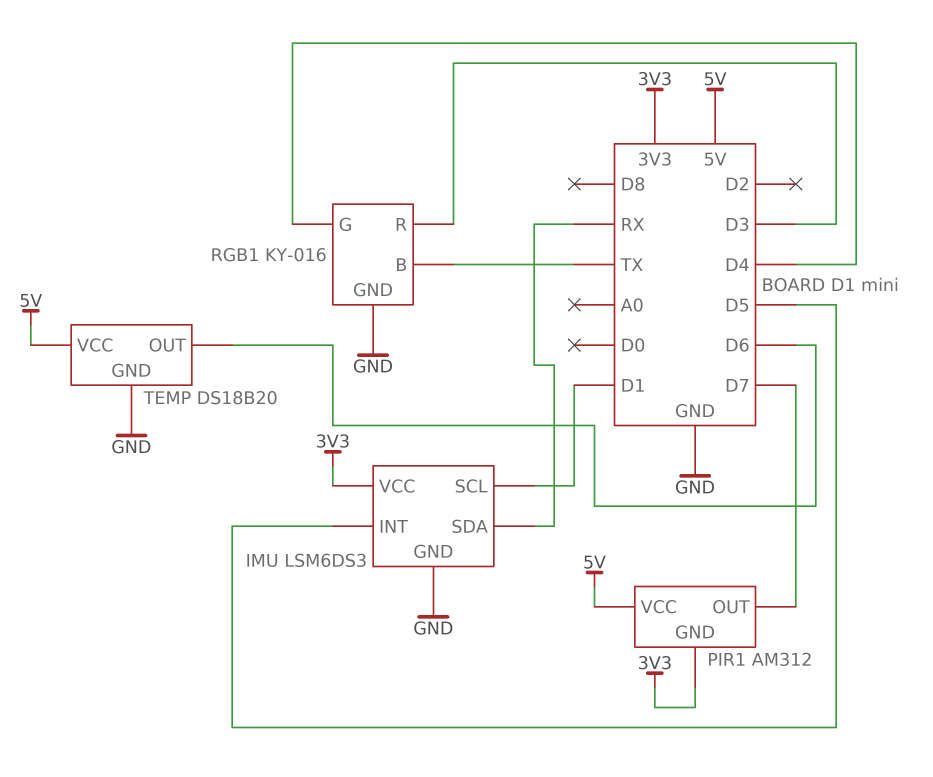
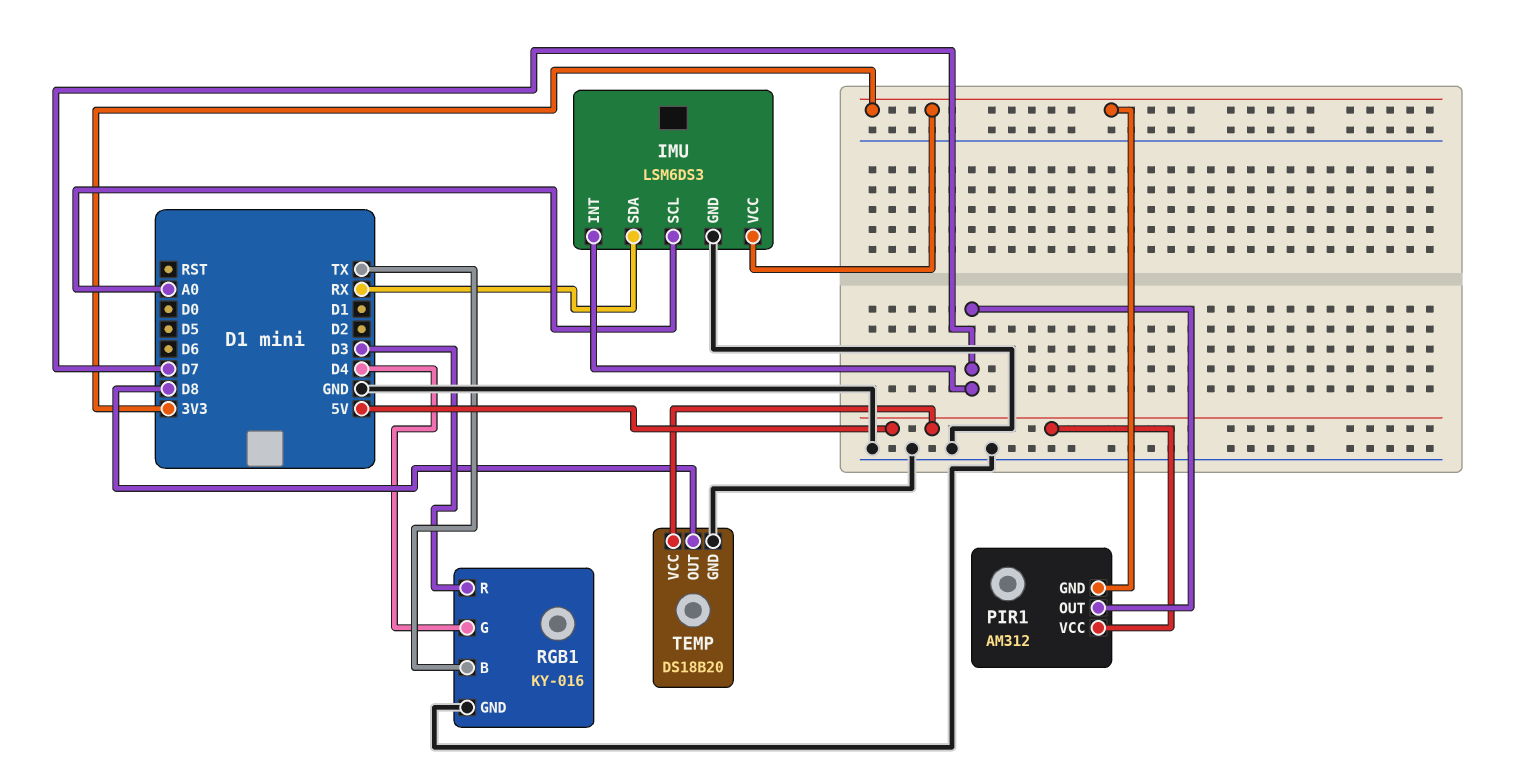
IMU pin INT: D5 -> D7
IMU pin SCL: D1 -> A0
TEMP pin OUT: D6 -> D8

